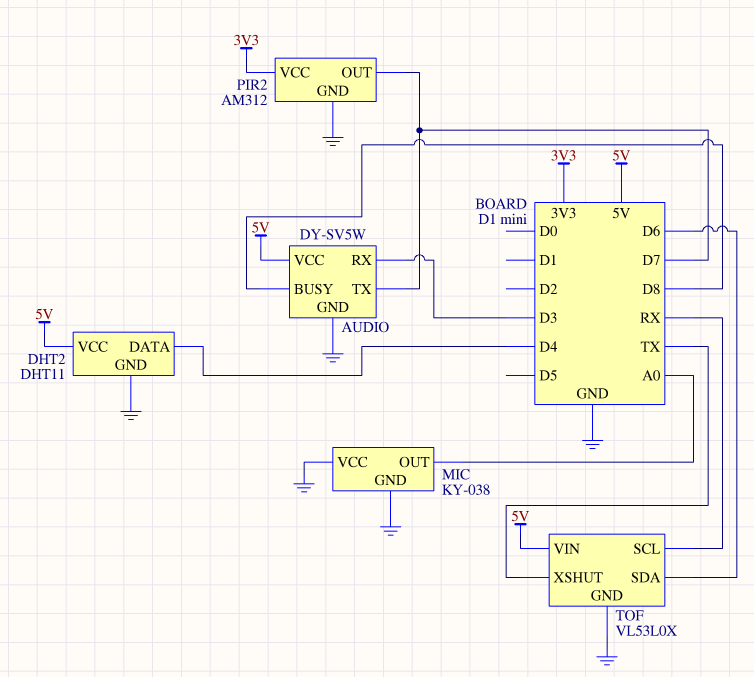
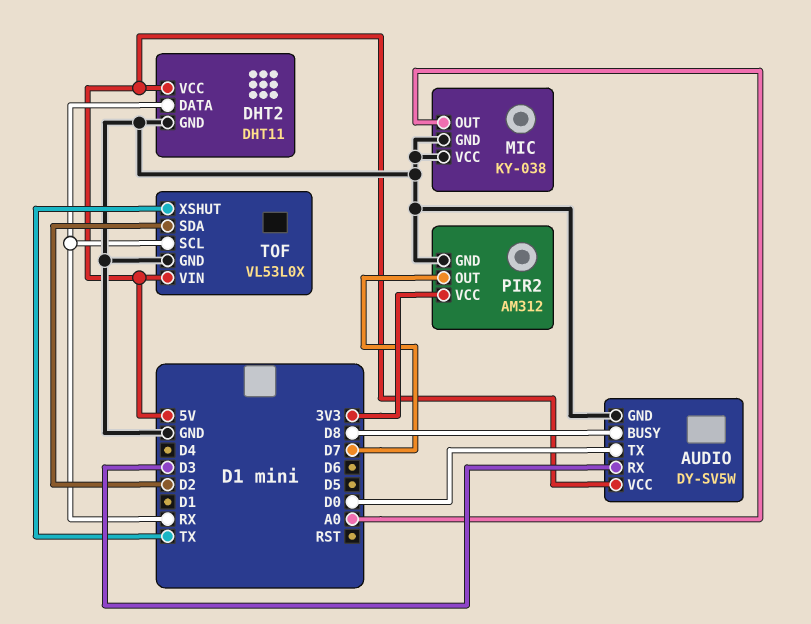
AUDIO pin TX: D7 -> D0
DHT2 pin DATA: D4 -> RX
TOF pin SDA: D6 -> D2

